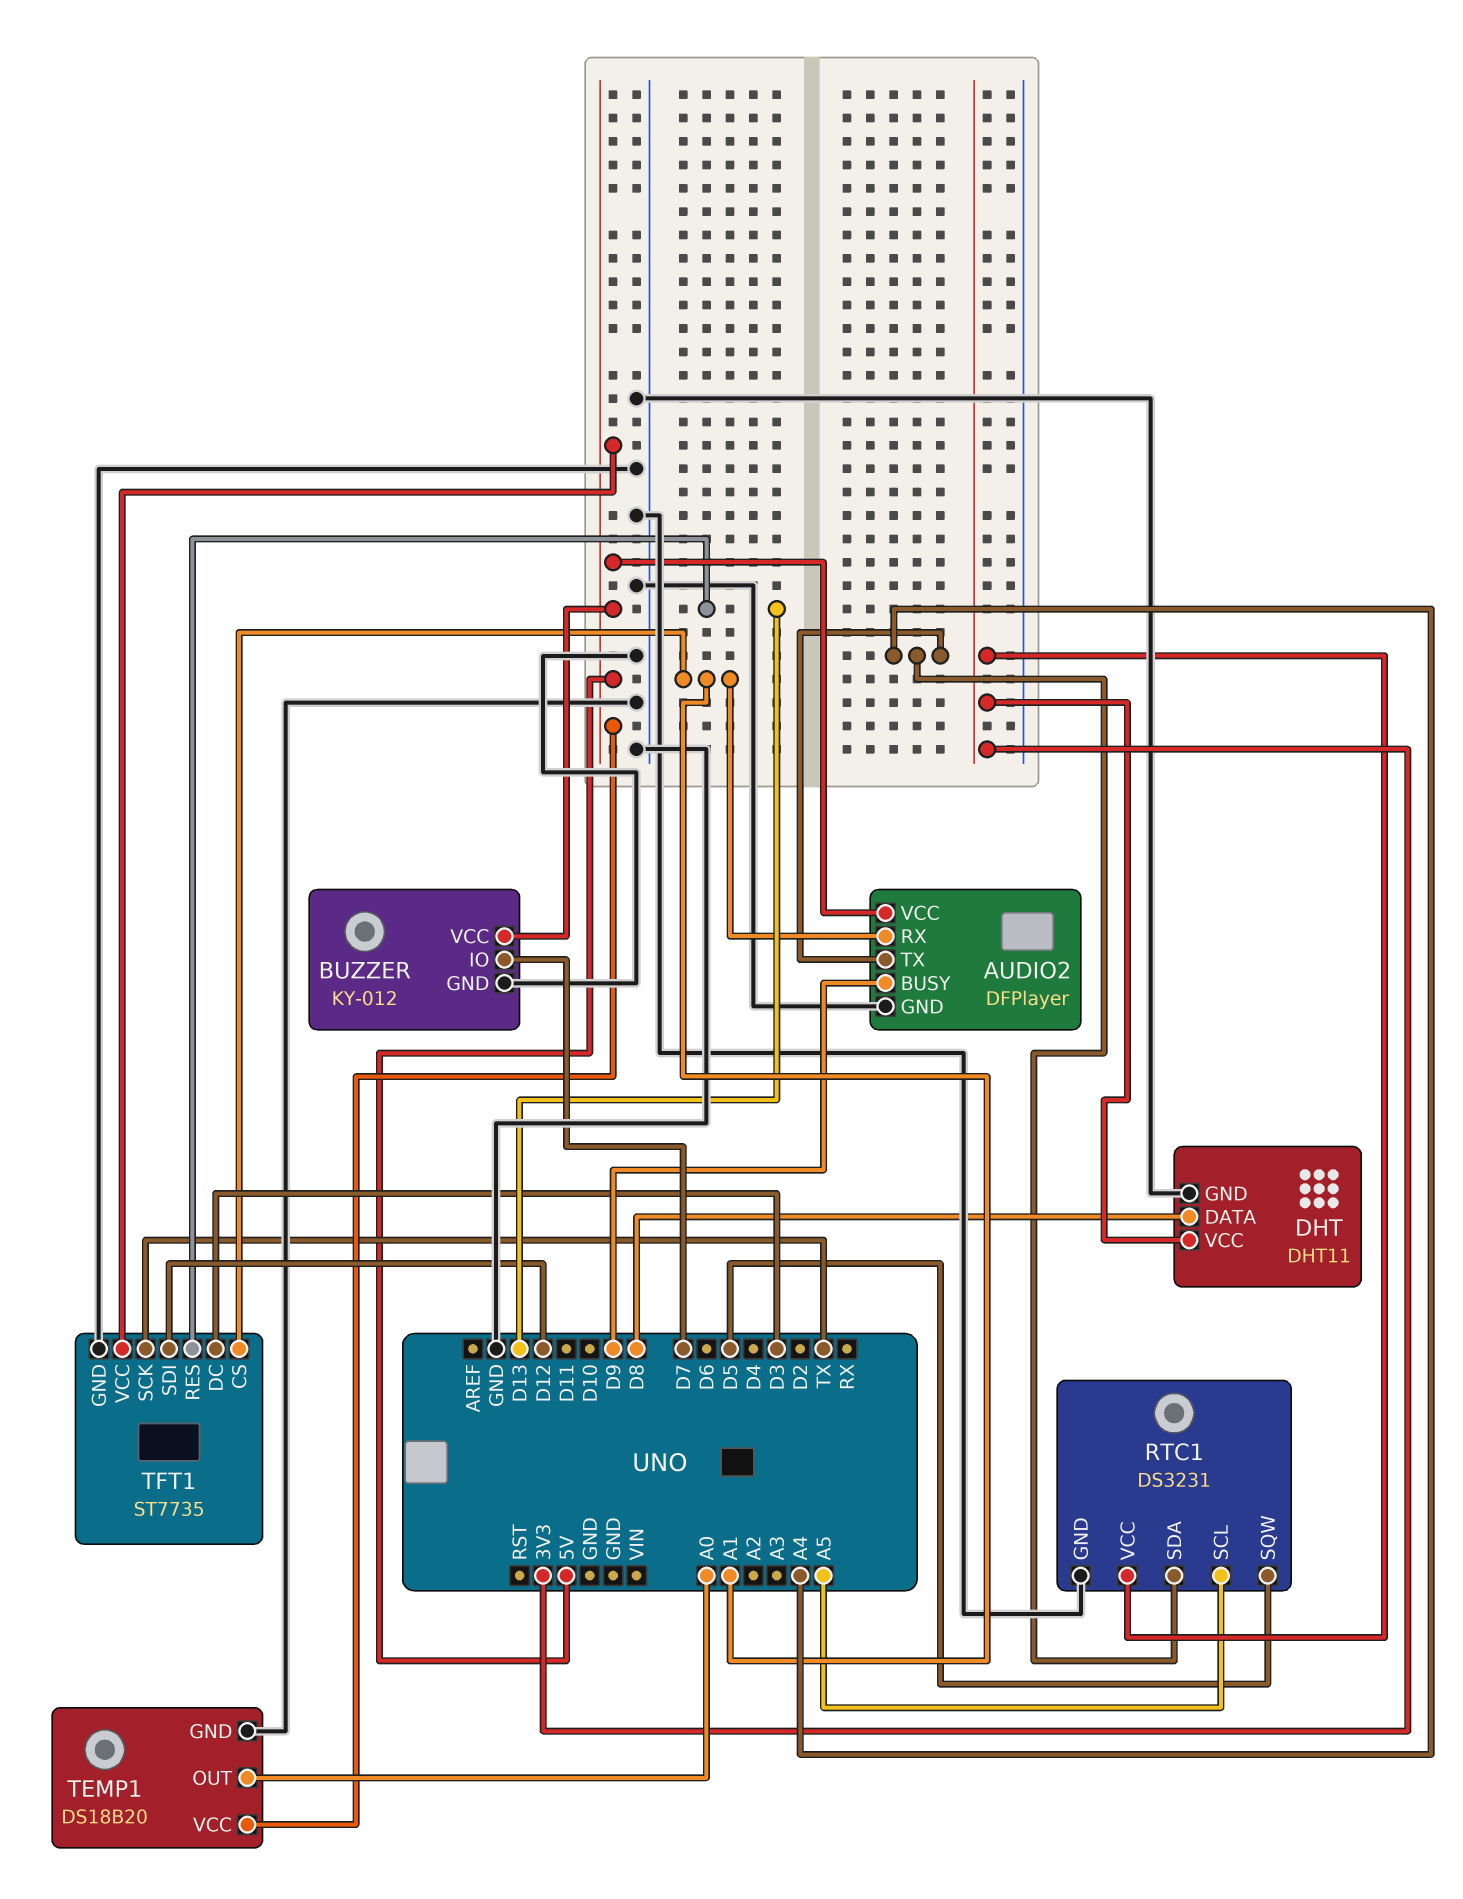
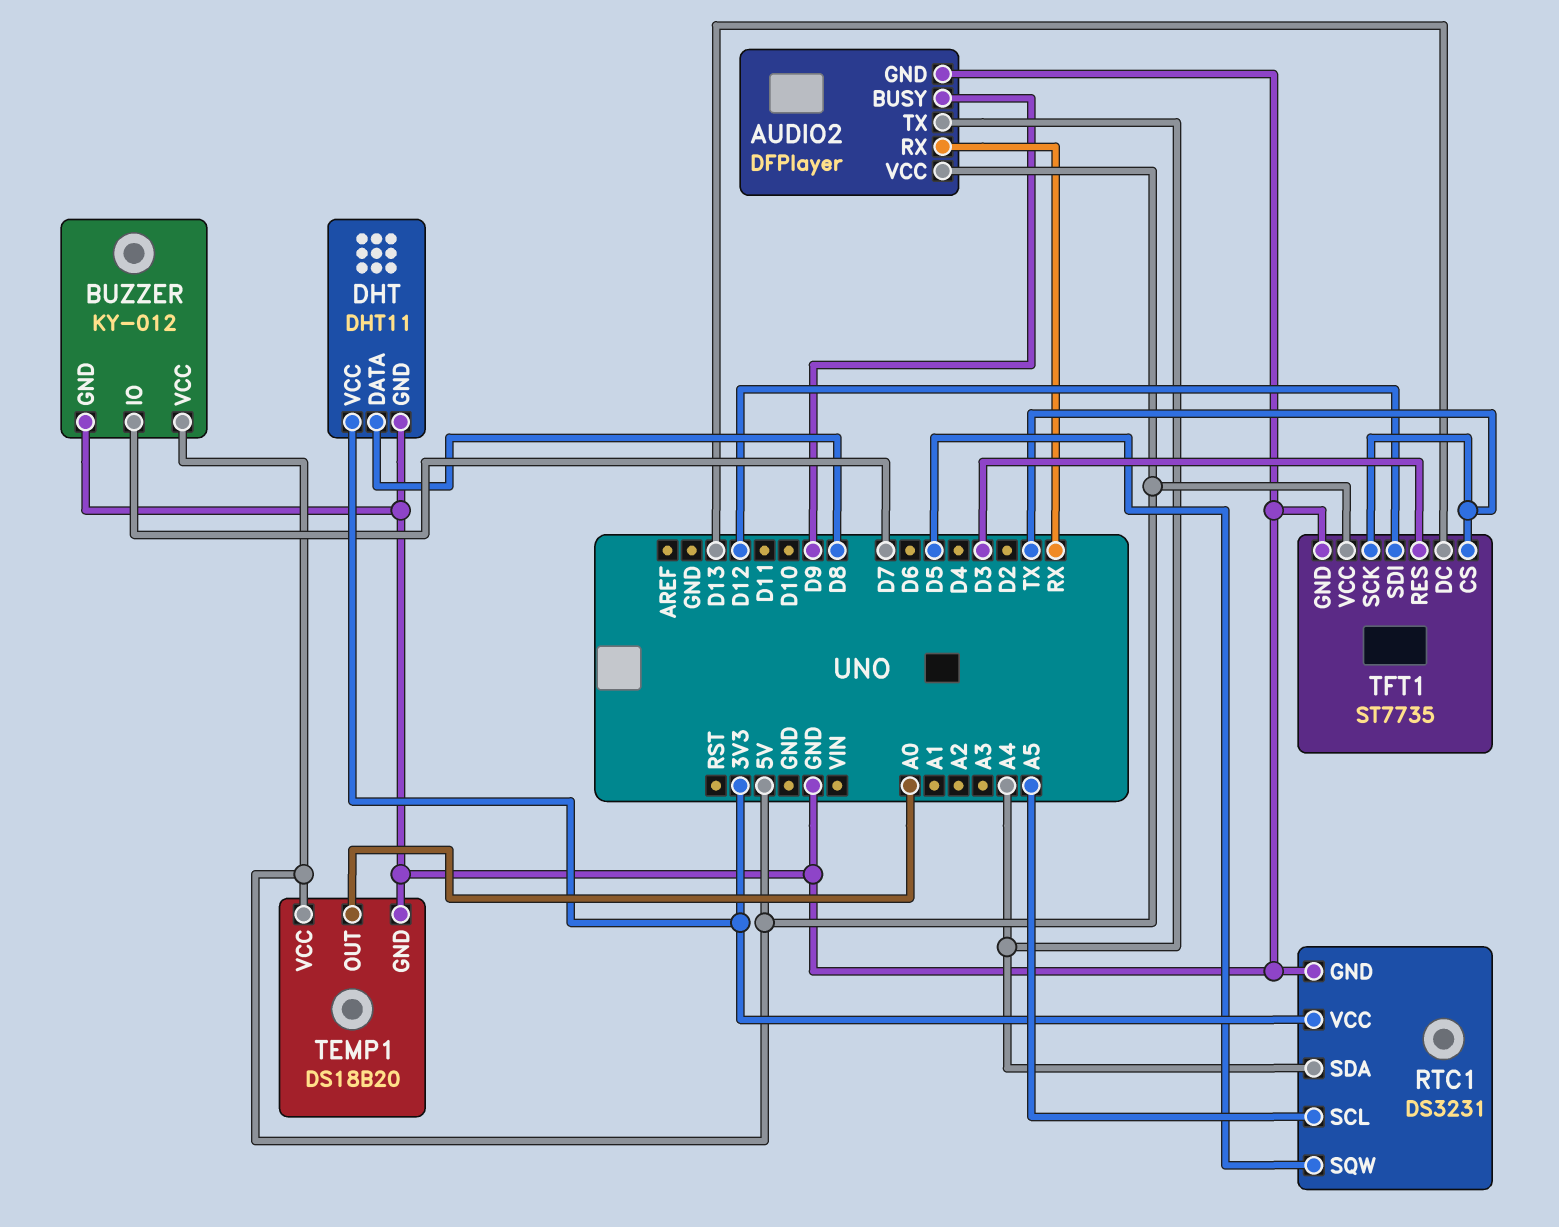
AUDIO2 pin RX: A1 -> RX
TFT1 pin CS: A1 -> TX
TFT1 pin DC: D3 -> D13
TFT1 pin RES: D13 -> D3

